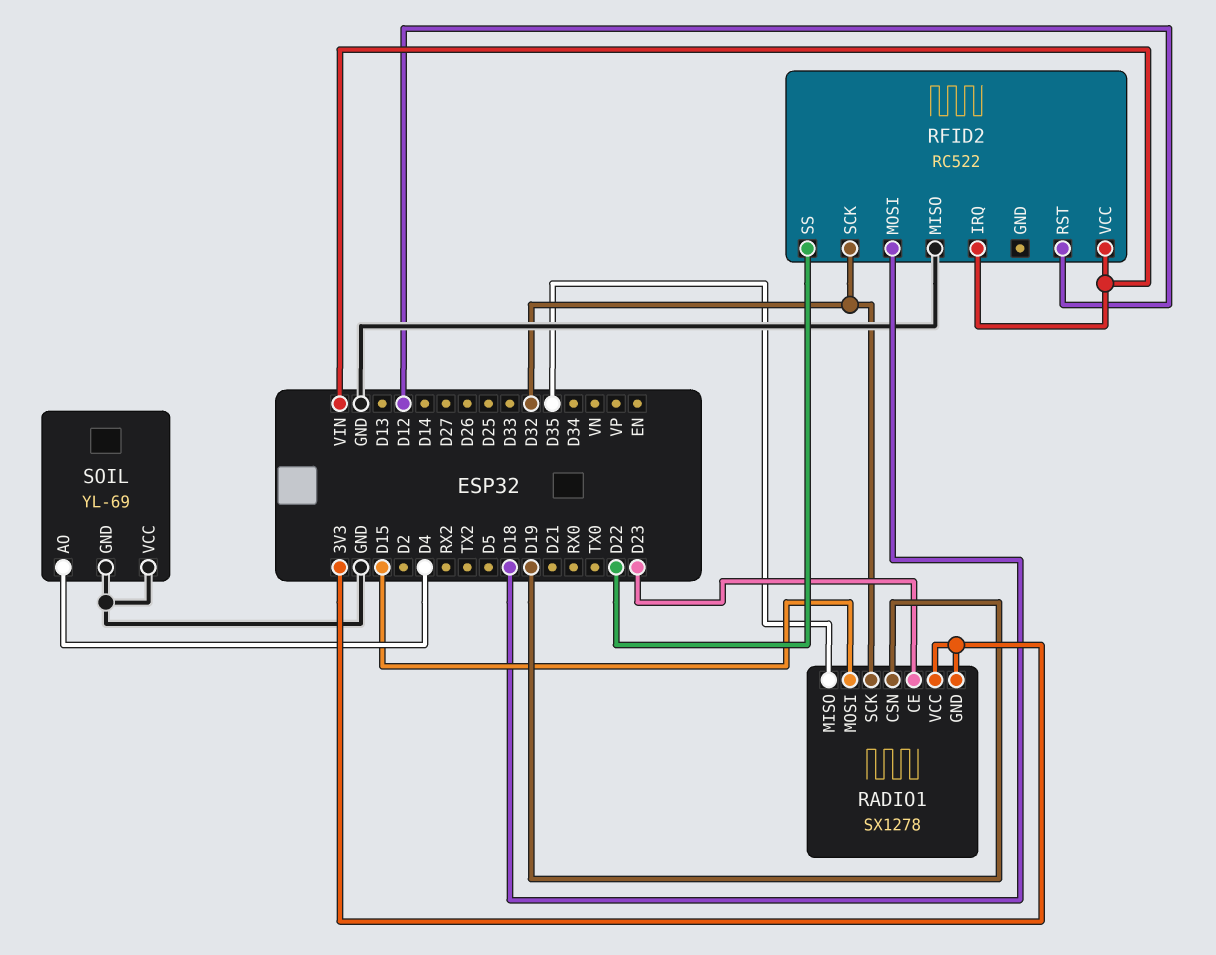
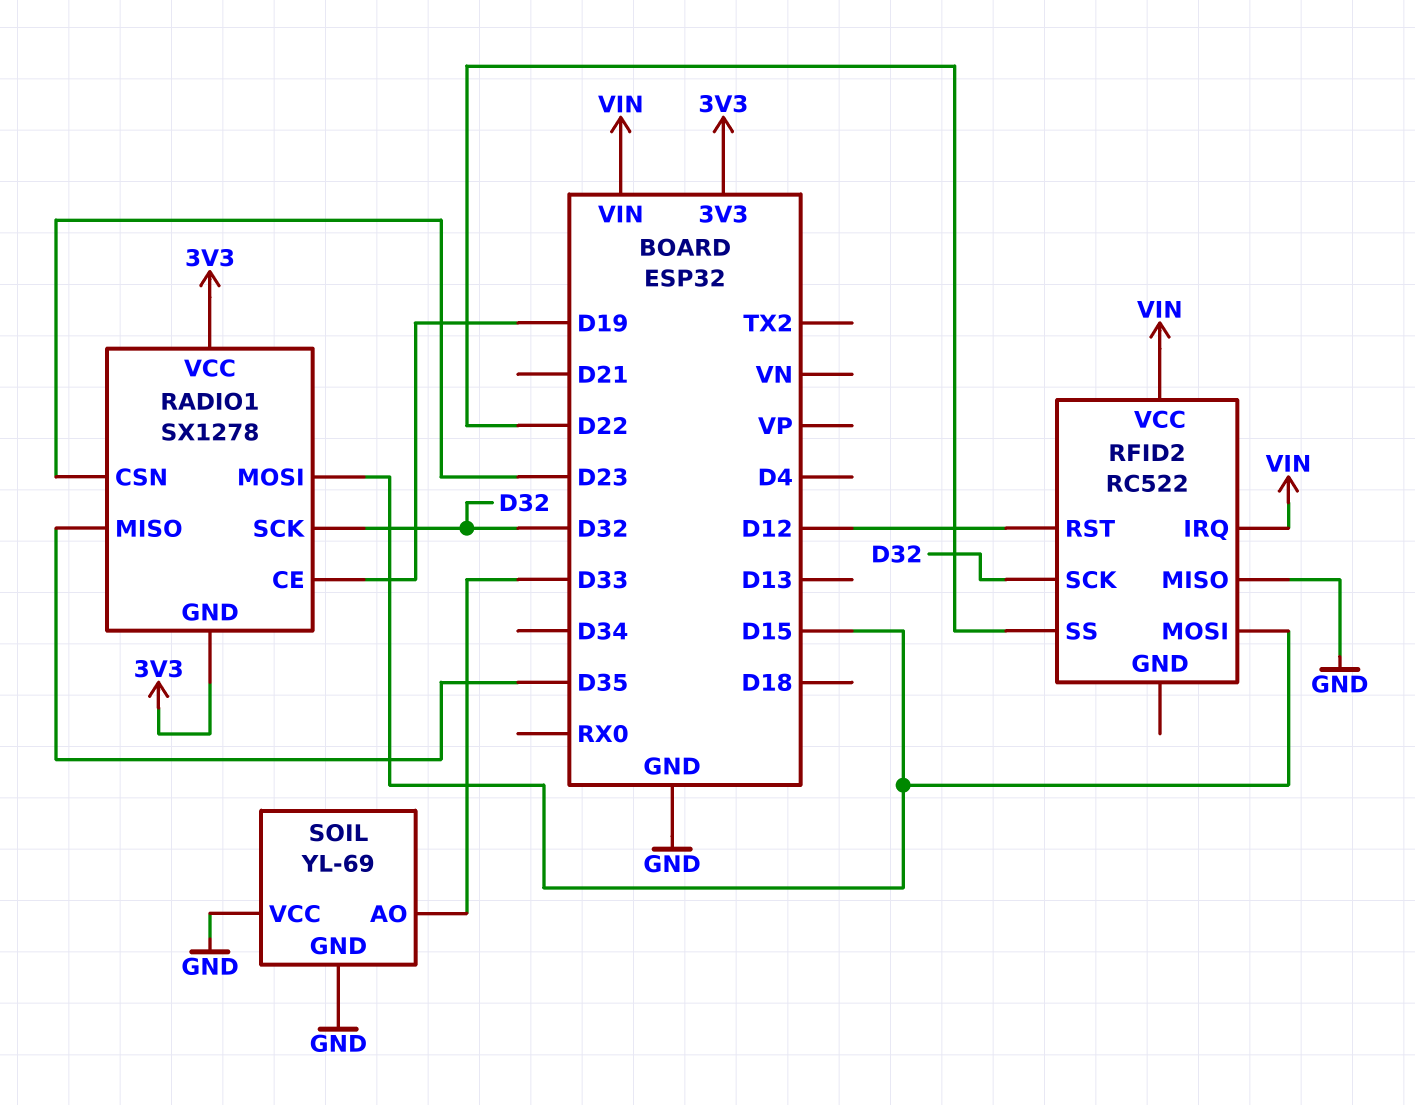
RADIO1 pin CE: D23 -> D19
RADIO1 pin CSN: D19 -> D23
RFID2 pin MOSI: D18 -> D15
SOIL pin AO: D4 -> D33

